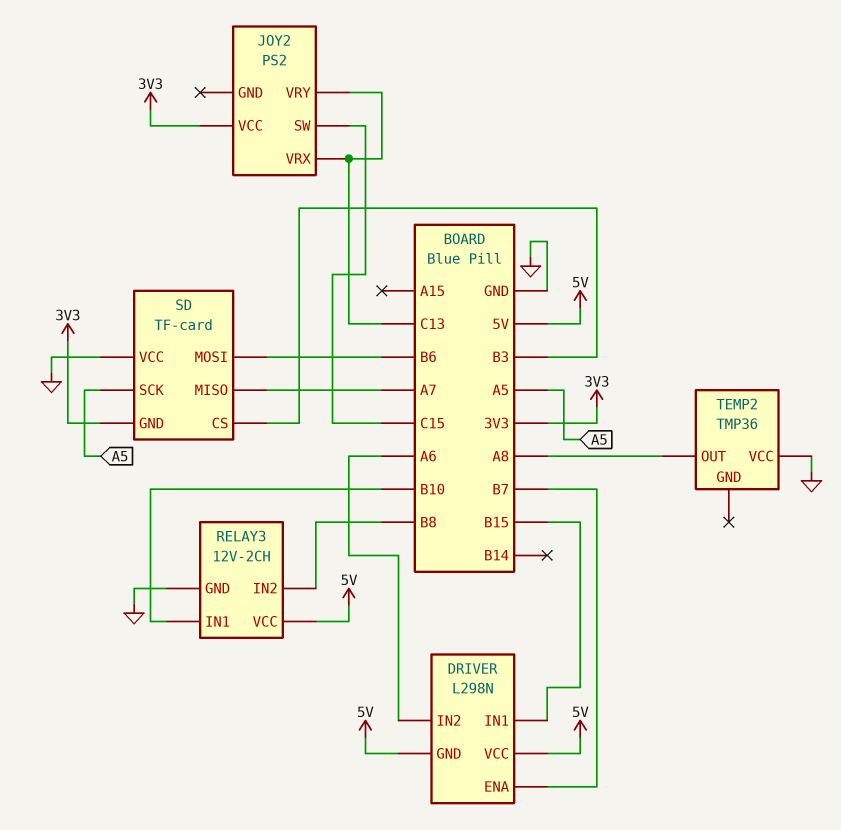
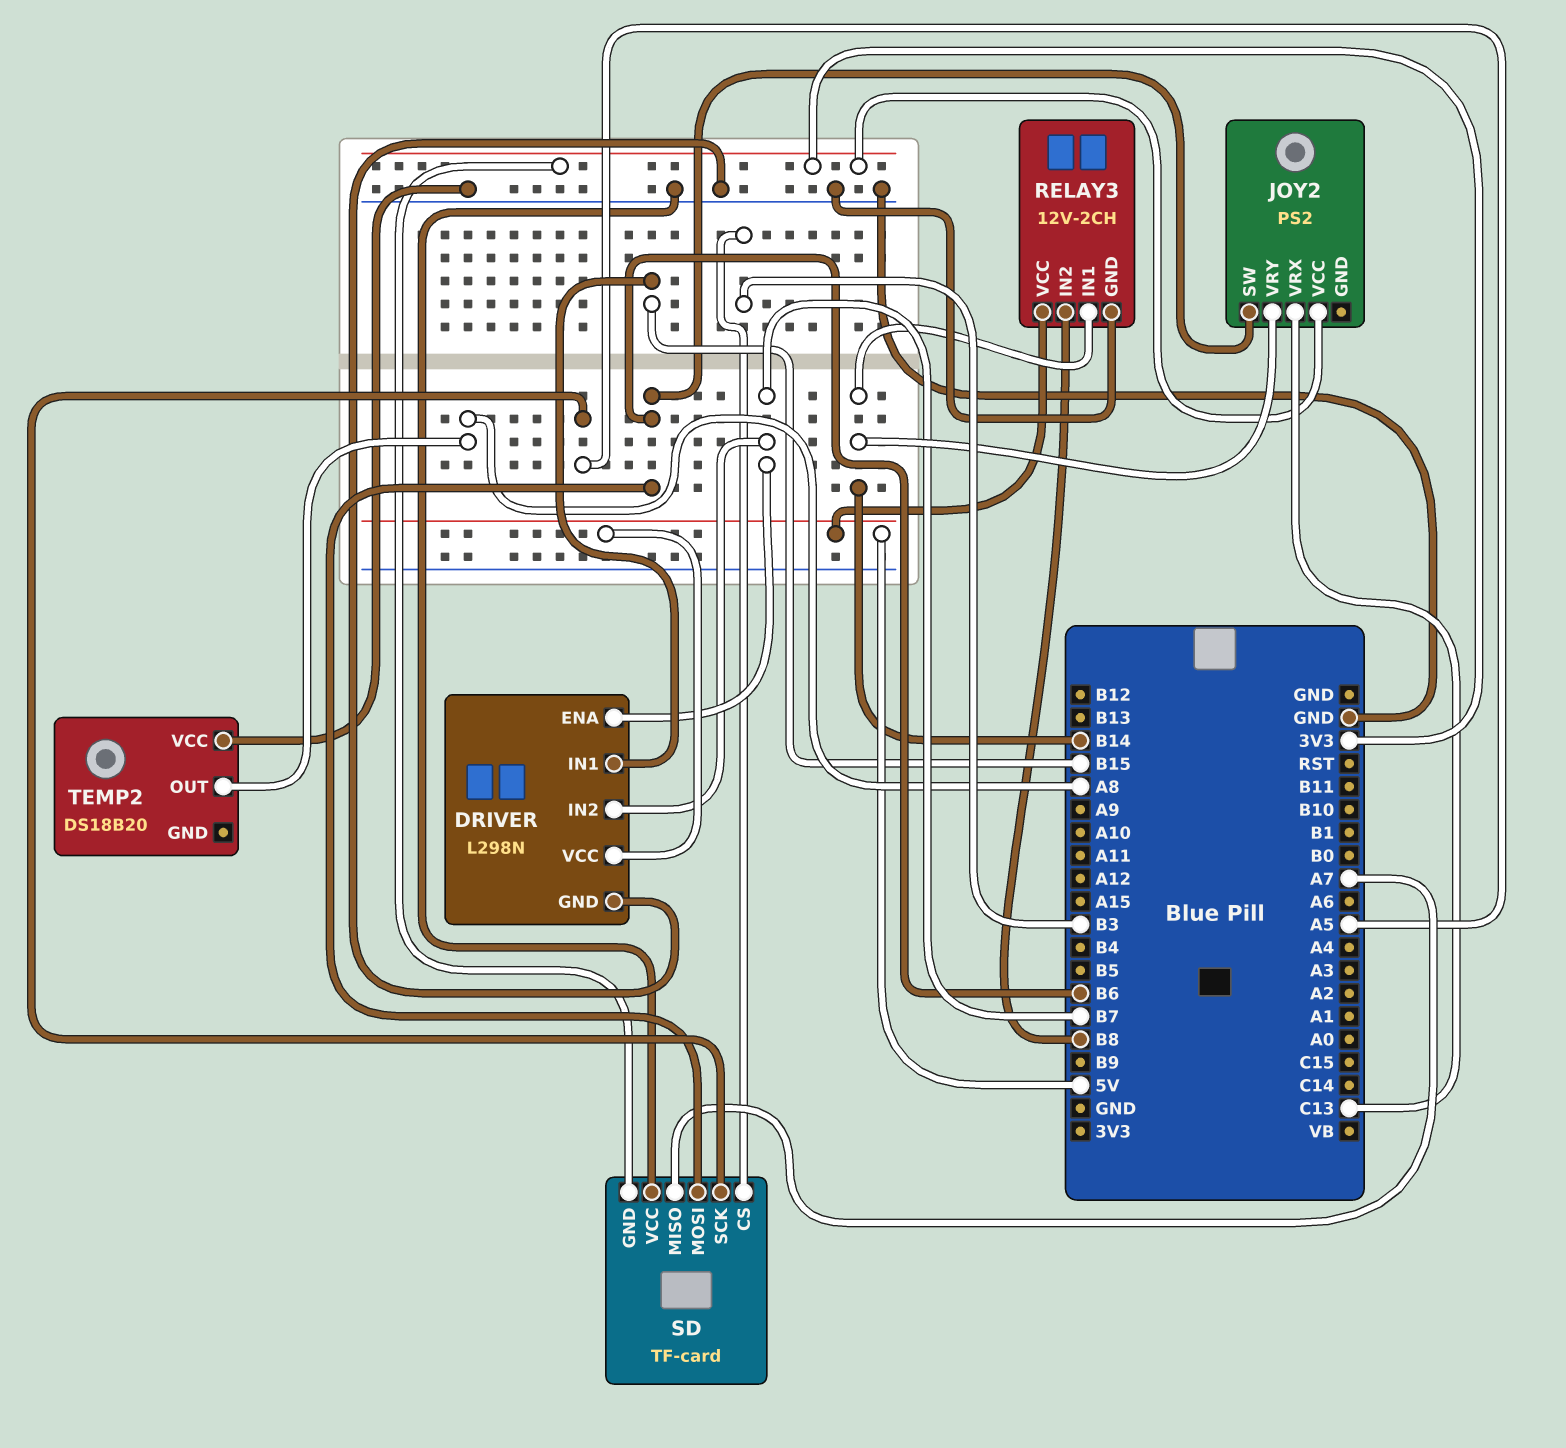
DRIVER pin GND: 5V -> GND
DRIVER pin IN2: A6 -> B7
JOY2 pin SW: C15 -> B6
JOY2 pin VRY: C13 -> B14
RELAY3 pin IN1: B10 -> B14
TEMP2: TMP36 -> DS18B20

